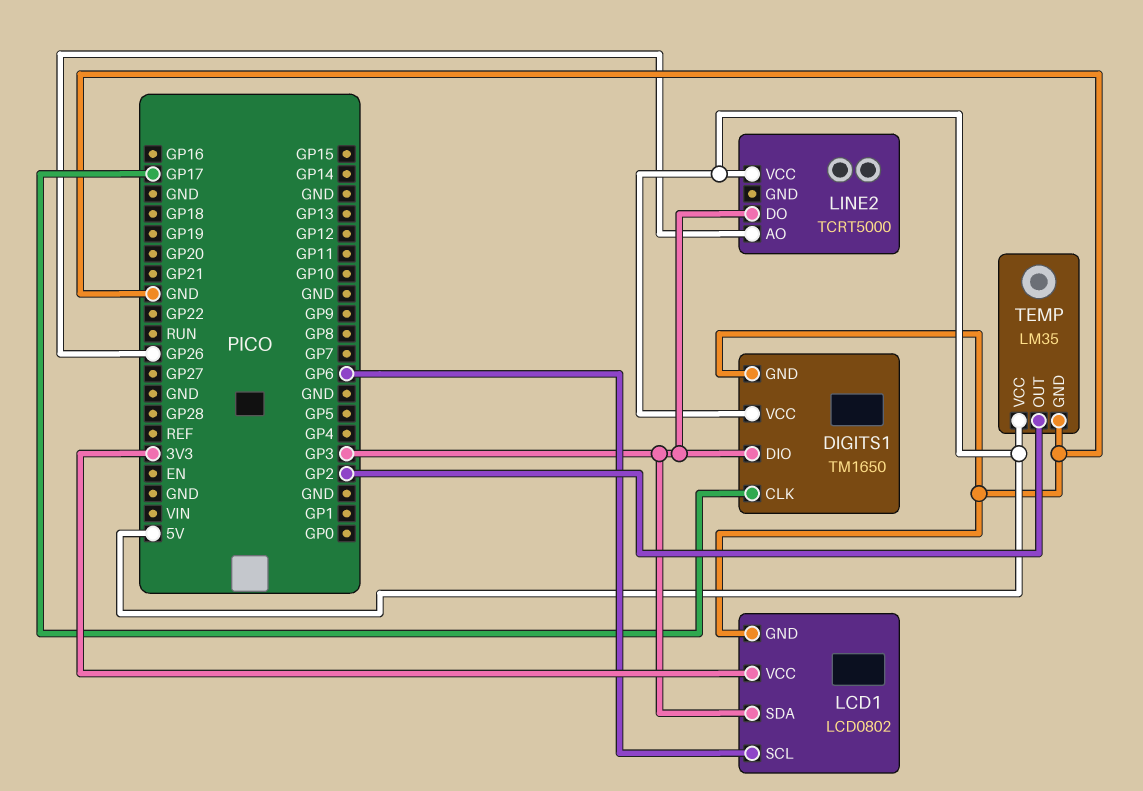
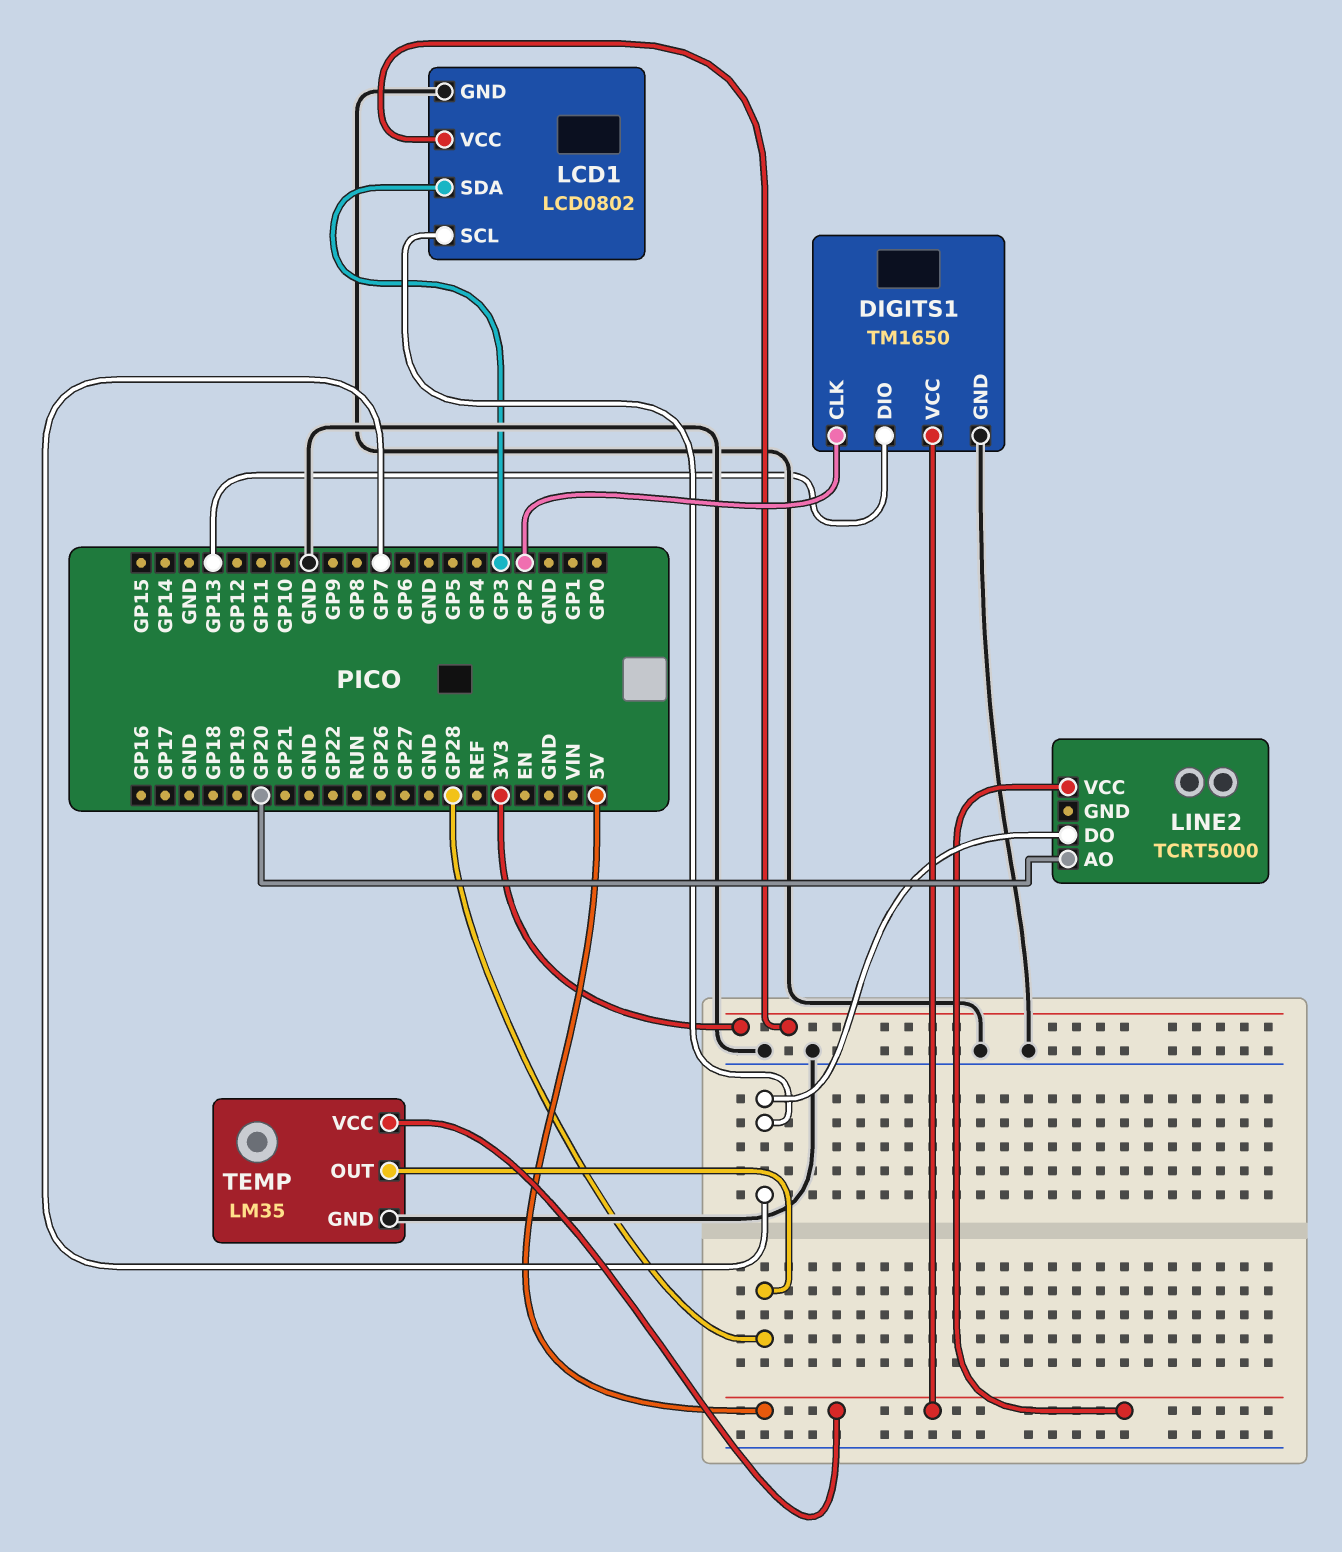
DIGITS1 pin CLK: GP17 -> GP2
DIGITS1 pin DIO: GP3 -> GP13
LCD1 pin SCL: GP6 -> GP7
LINE2 pin AO: GP26 -> GP20
LINE2 pin DO: GP3 -> GP7
TEMP pin OUT: GP2 -> GP28

